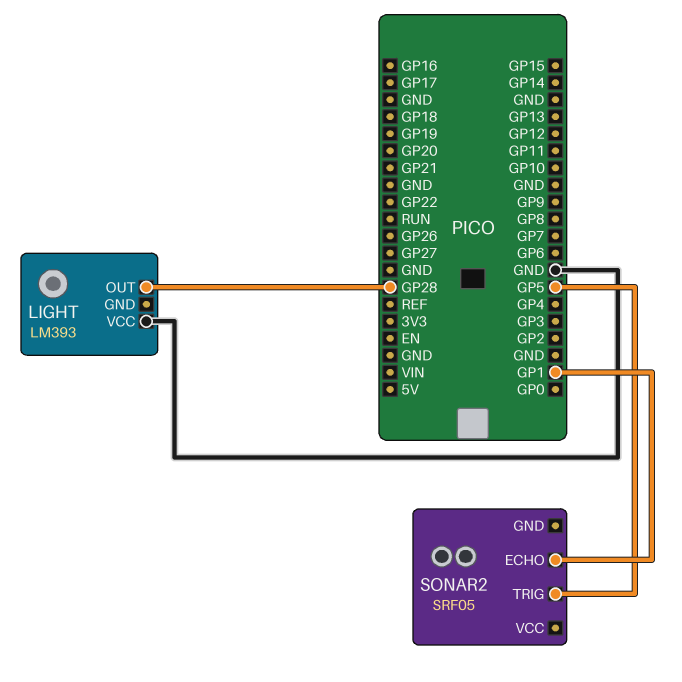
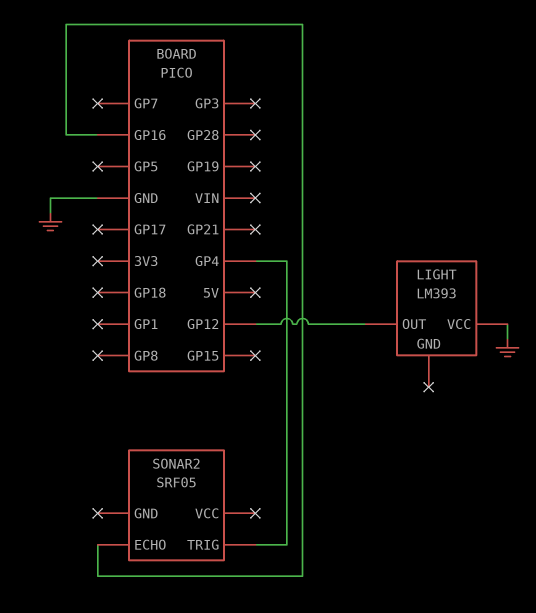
LIGHT pin OUT: GP28 -> GP12
SONAR2 pin ECHO: GP1 -> GP16
SONAR2 pin TRIG: GP5 -> GP4

